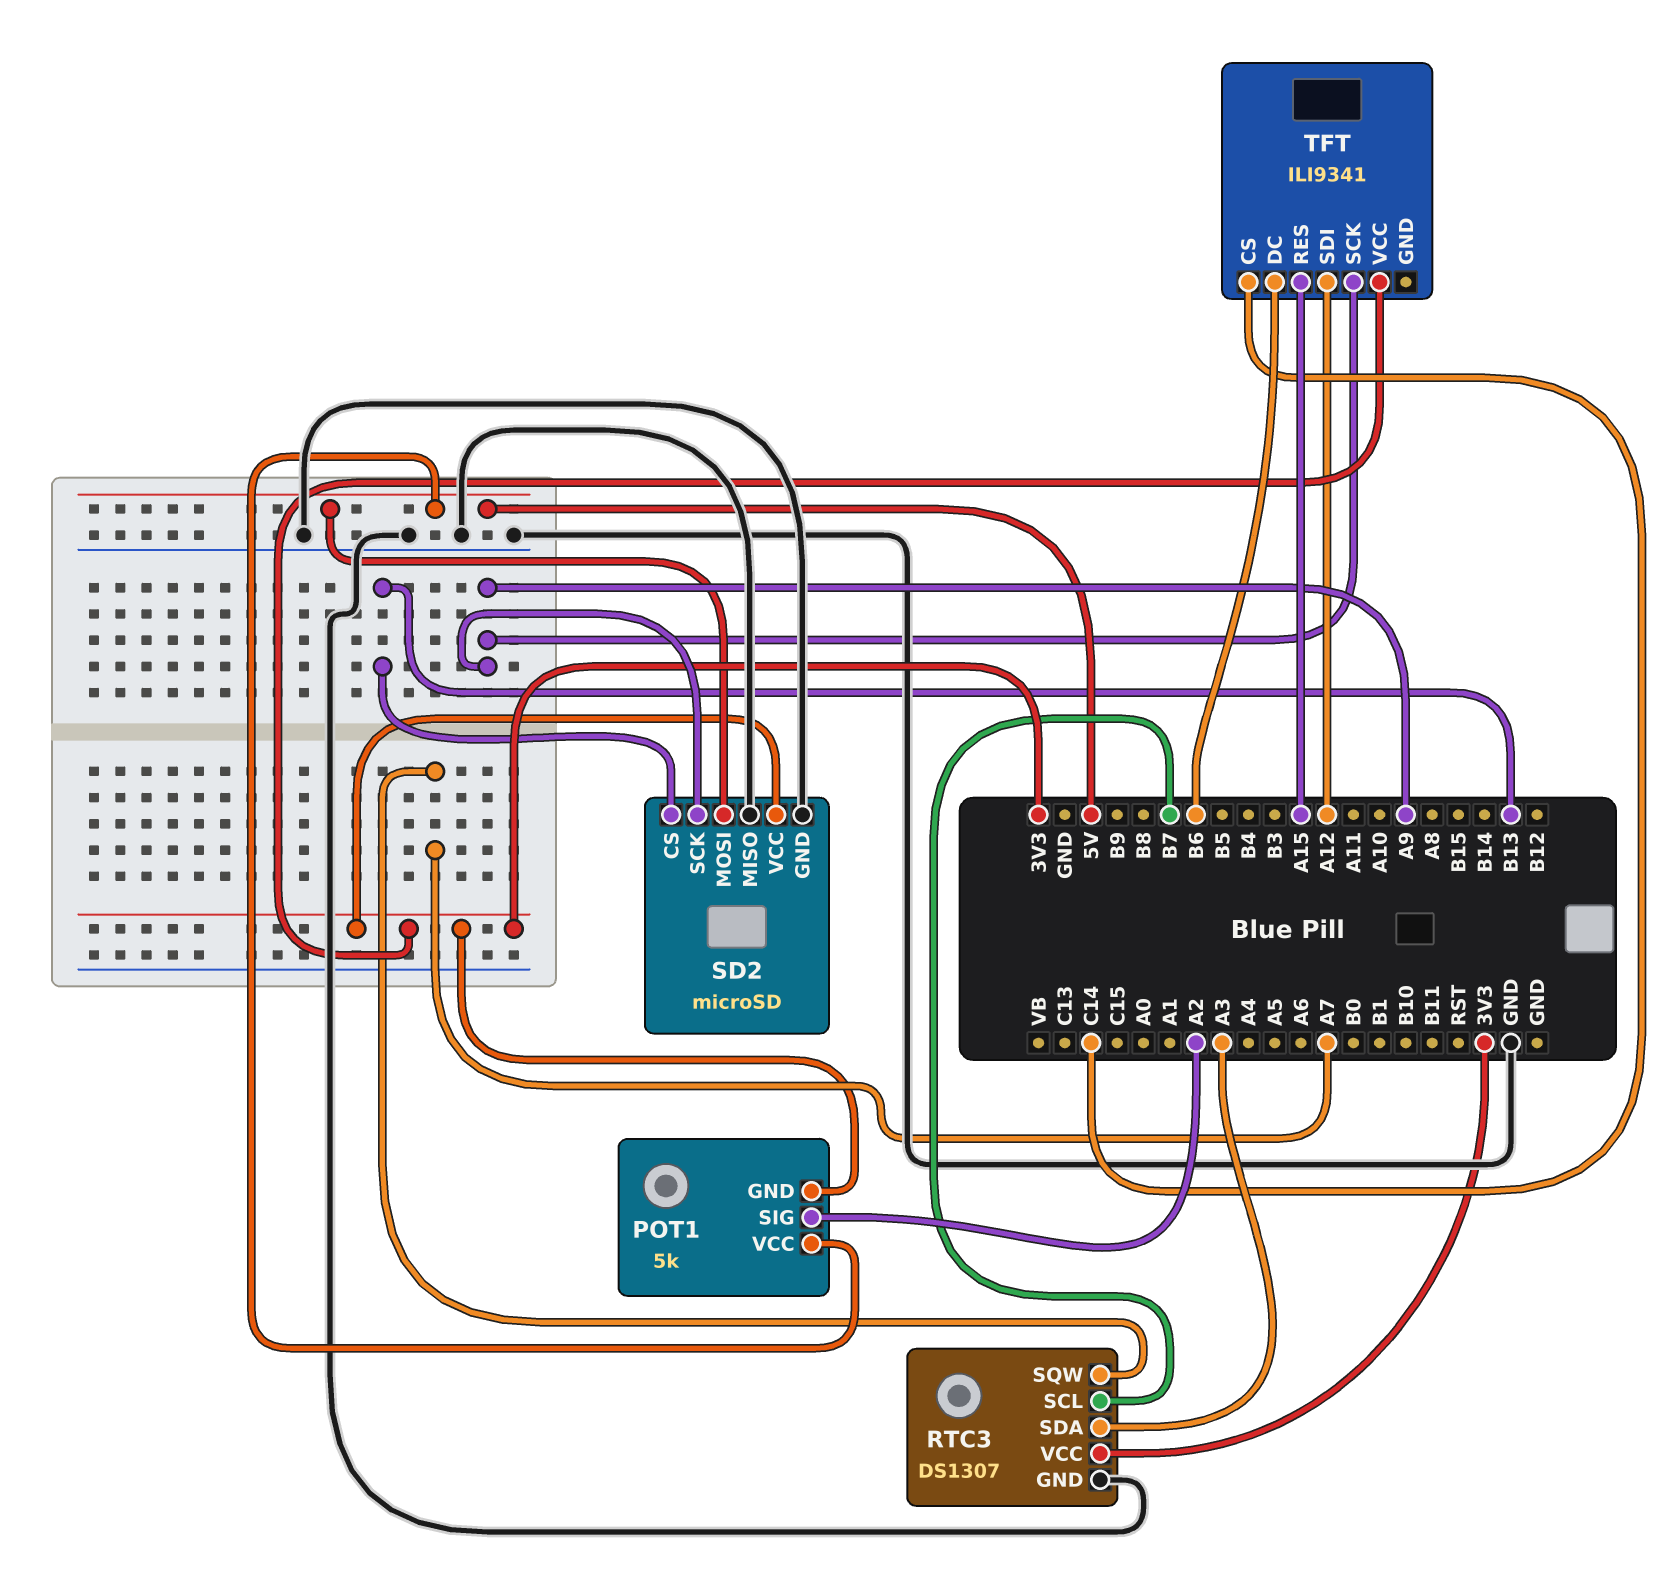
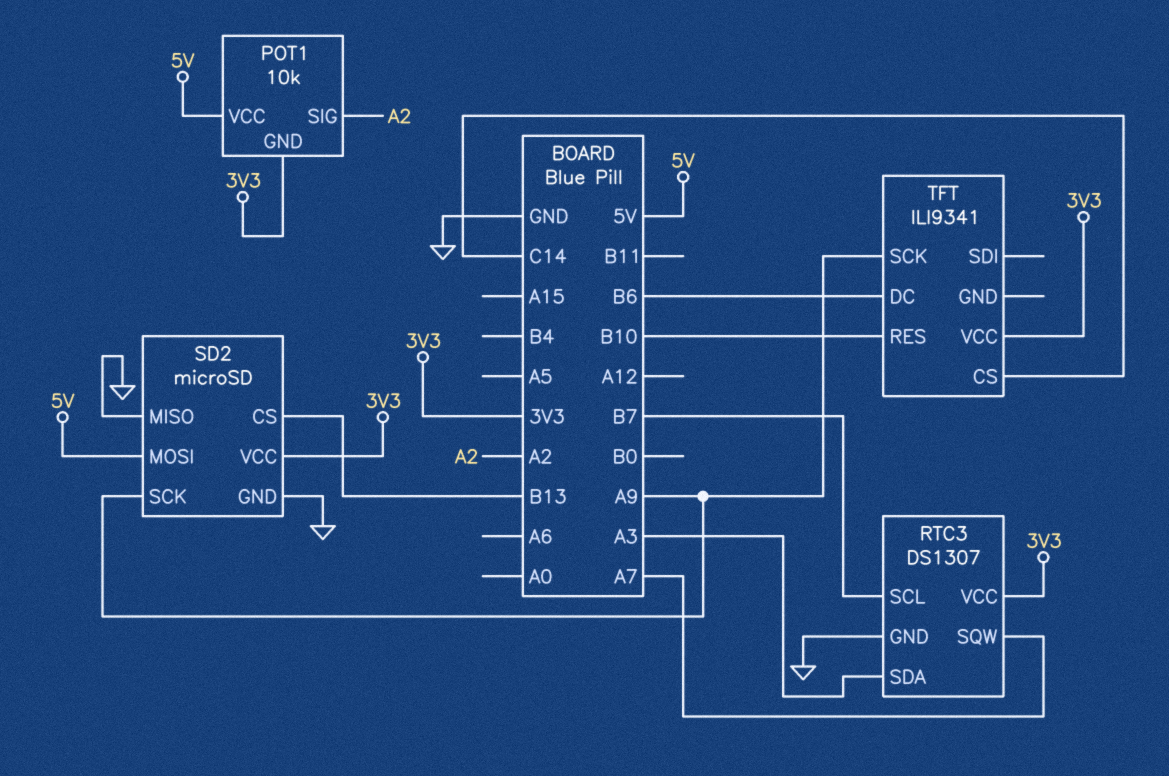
POT1: 5k -> 10k
TFT pin RES: A15 -> B10
TFT pin SDI: A12 -> none

